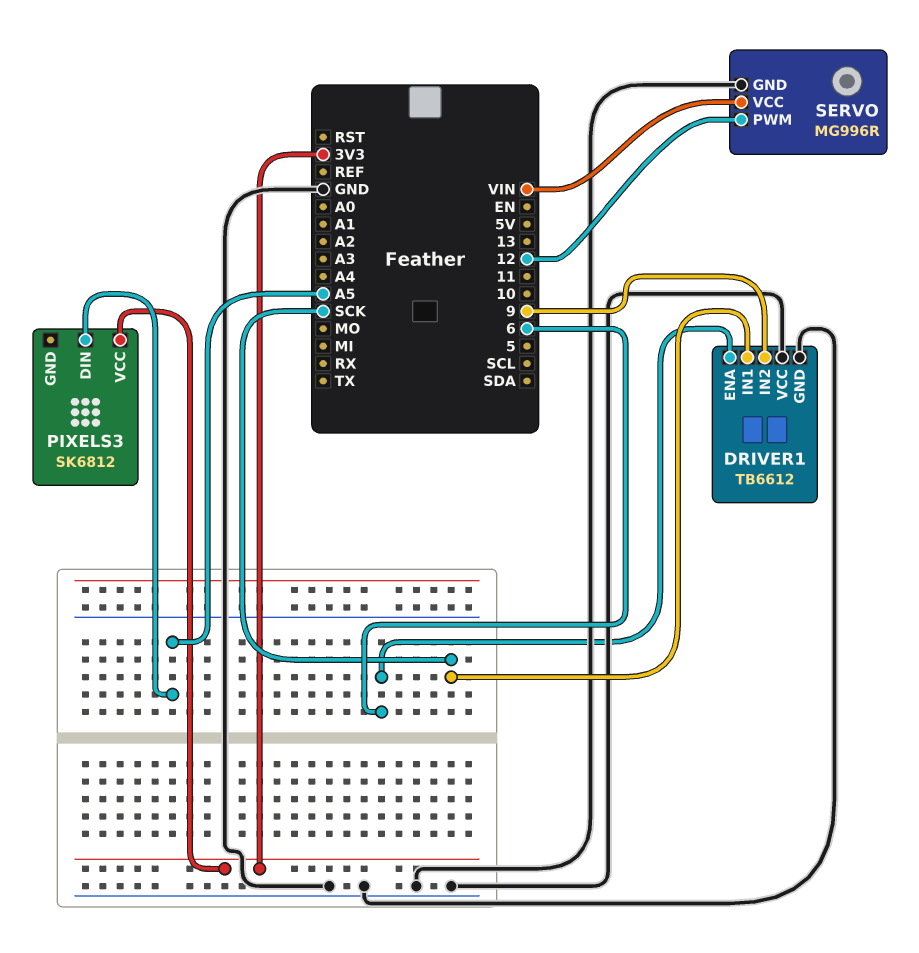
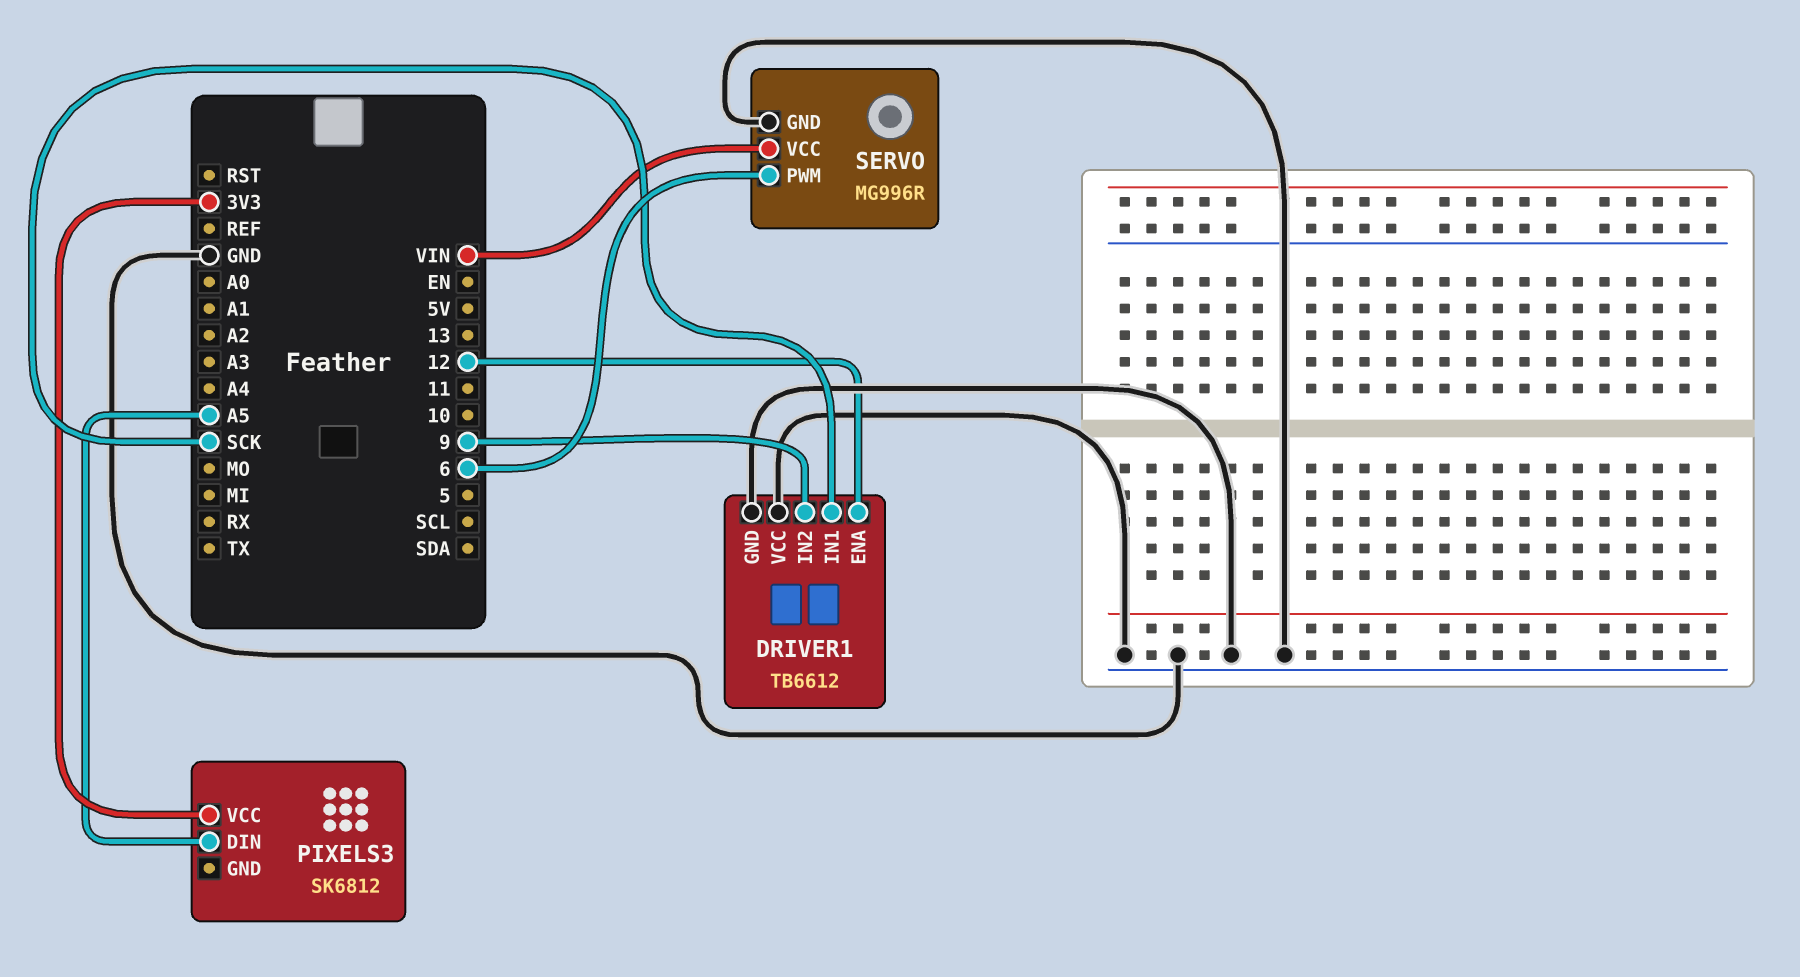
DRIVER1 pin ENA: 6 -> 12
SERVO pin PWM: 12 -> 6

